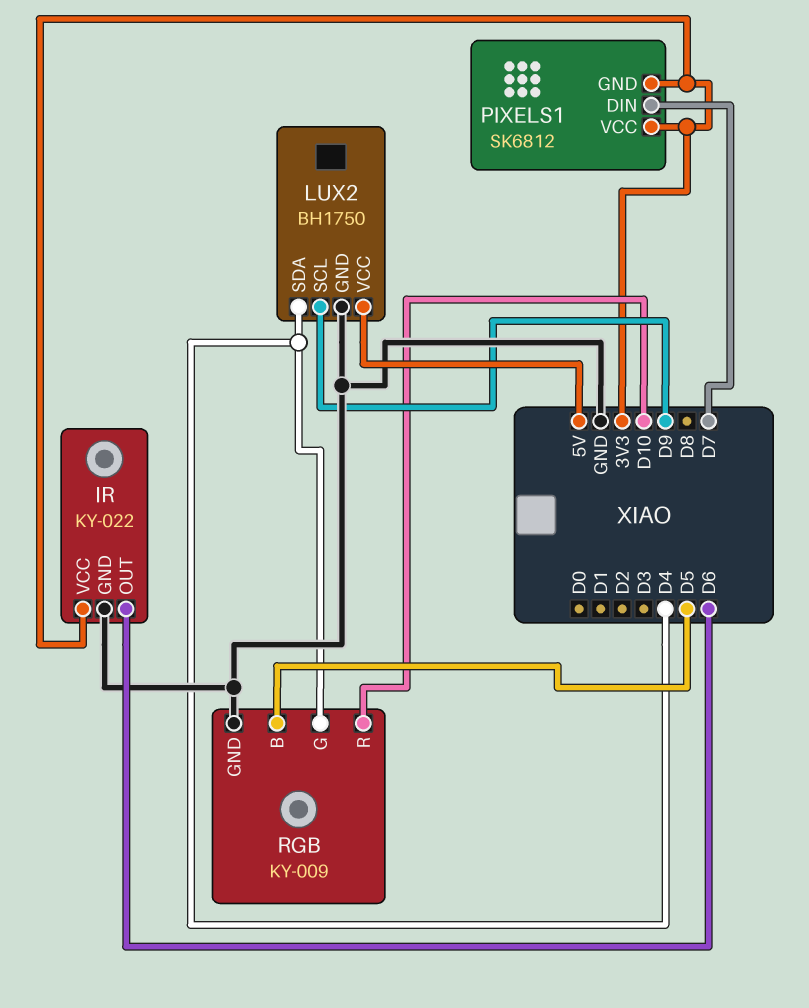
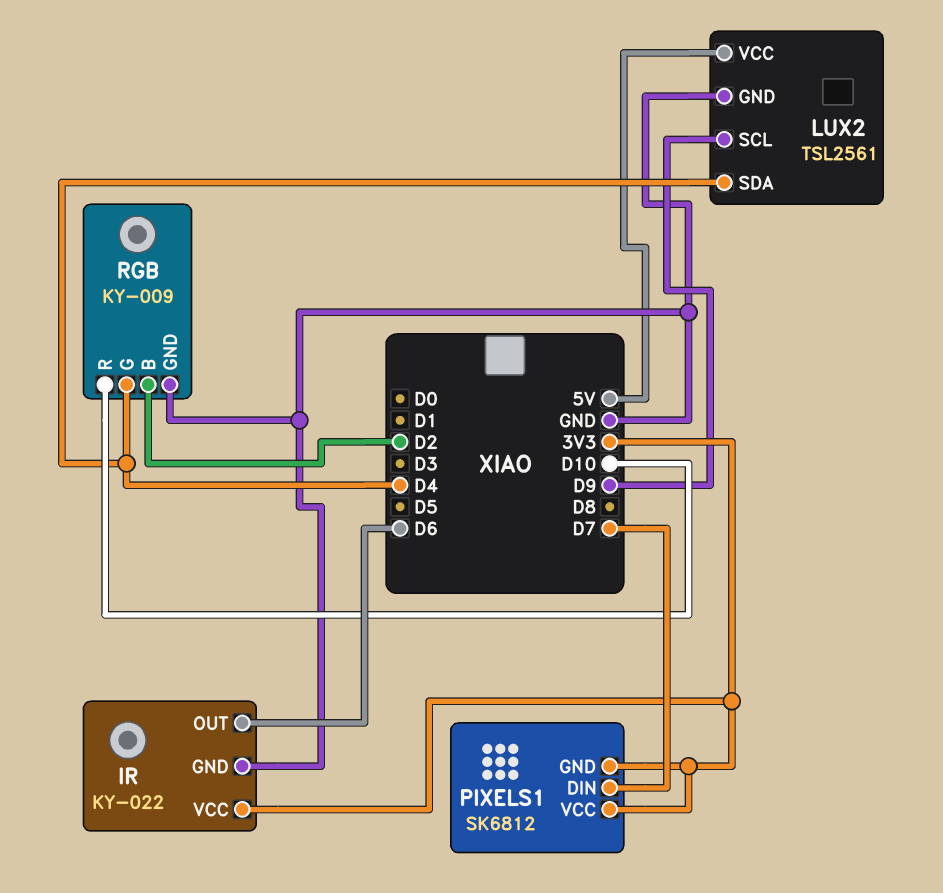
LUX2: BH1750 -> TSL2561
RGB pin B: D5 -> D2

